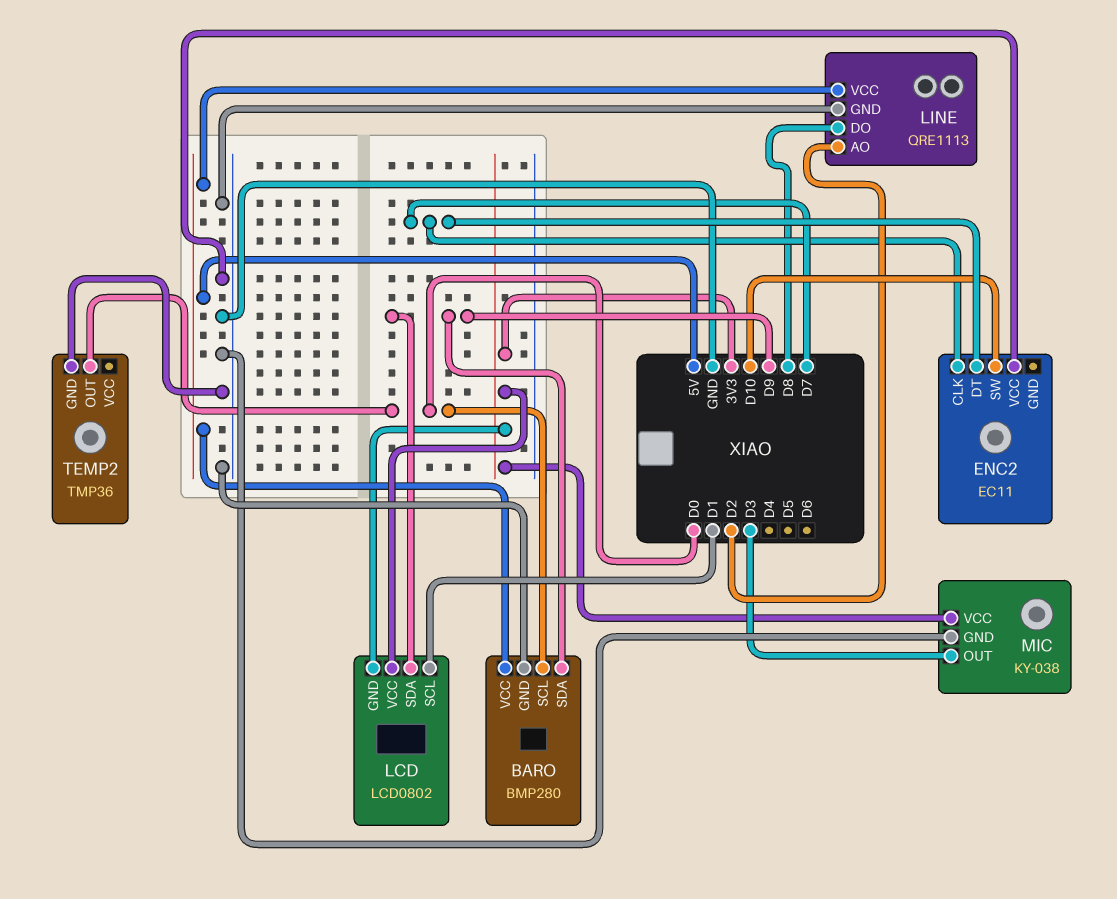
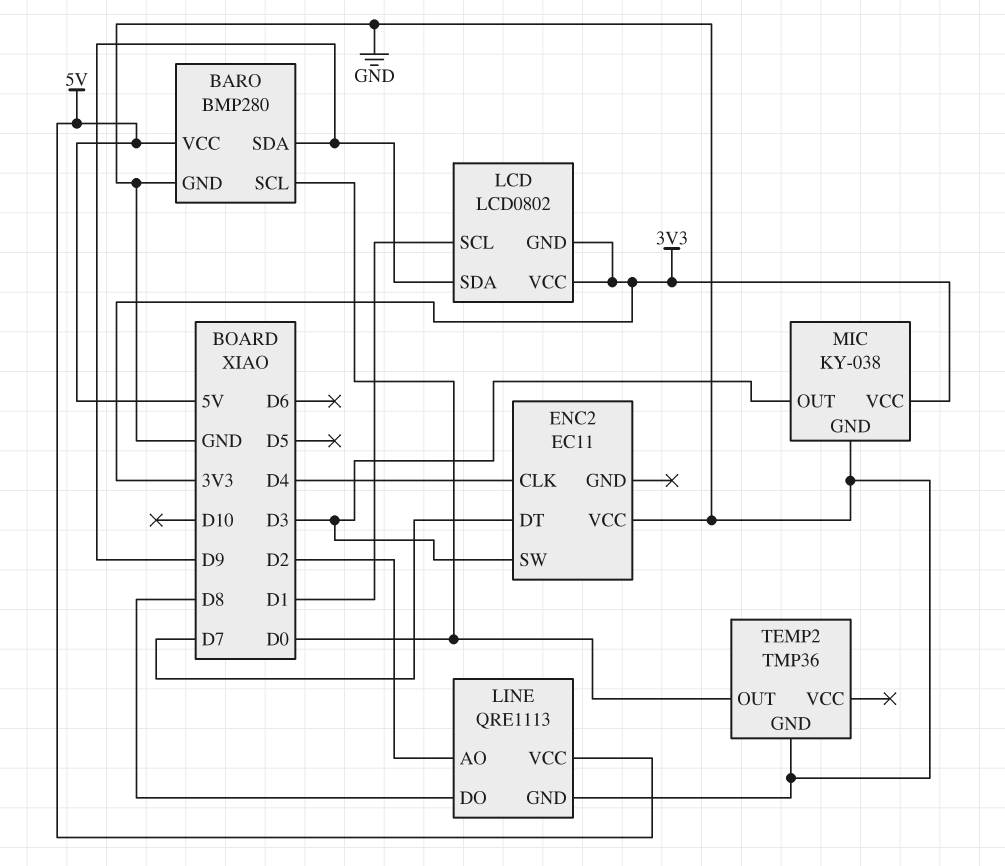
ENC2 pin CLK: D7 -> D4
ENC2 pin SW: D10 -> D3

